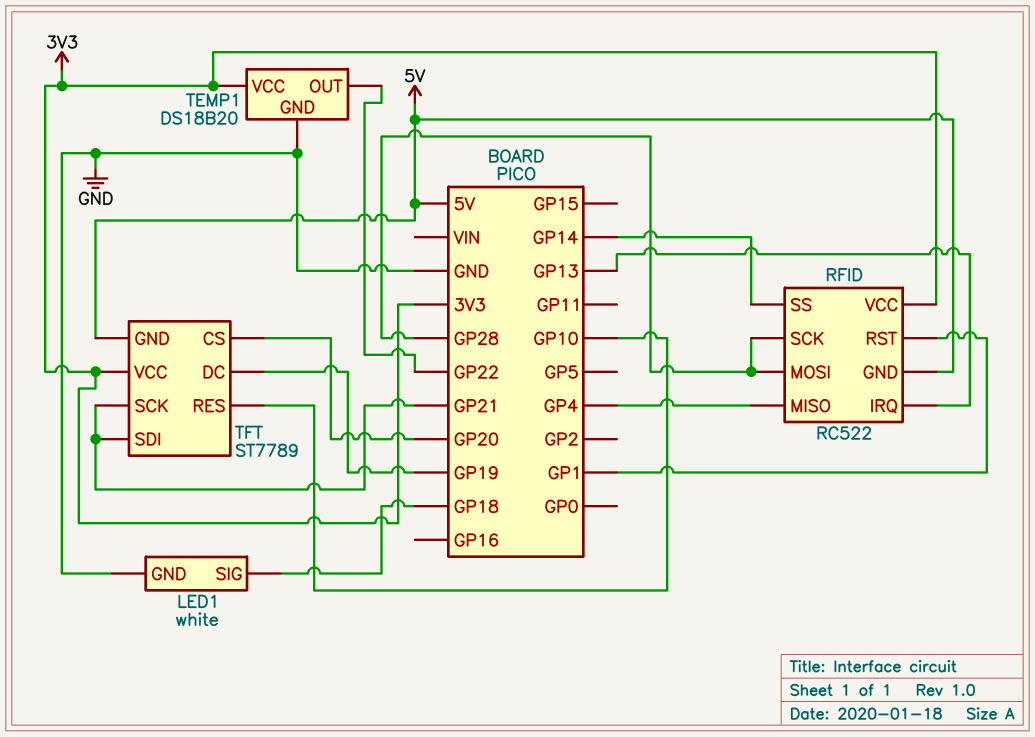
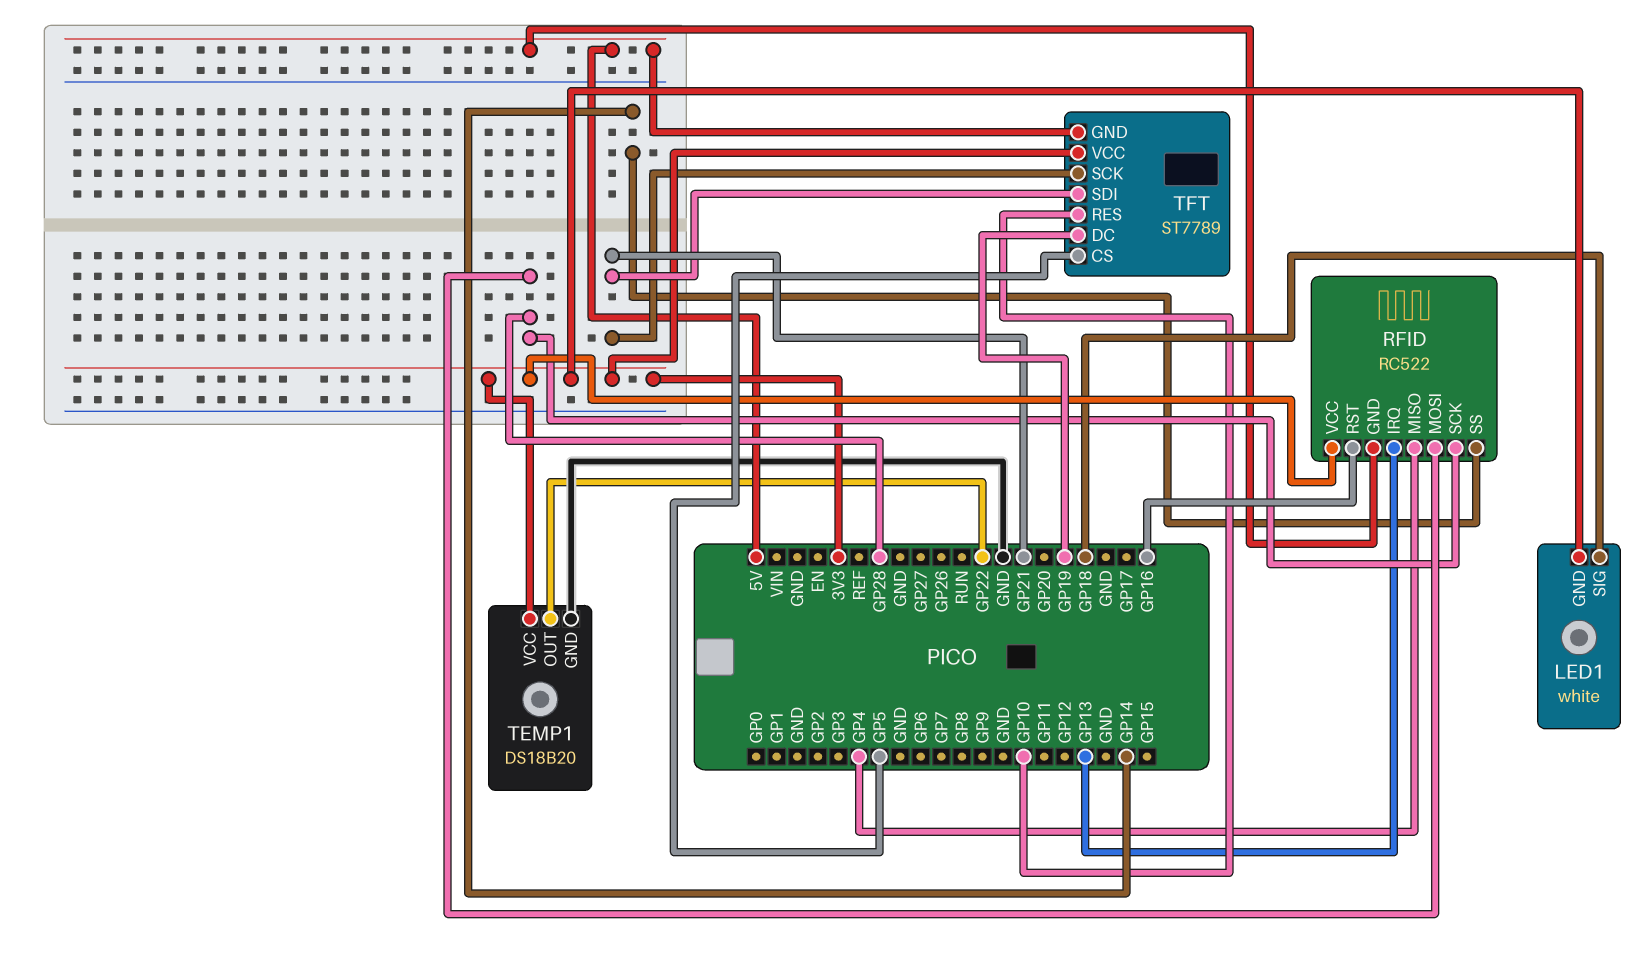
LED1 pin GND: GND -> 3V3
RFID pin RST: GP1 -> GP16
TFT pin CS: GP20 -> GP5

